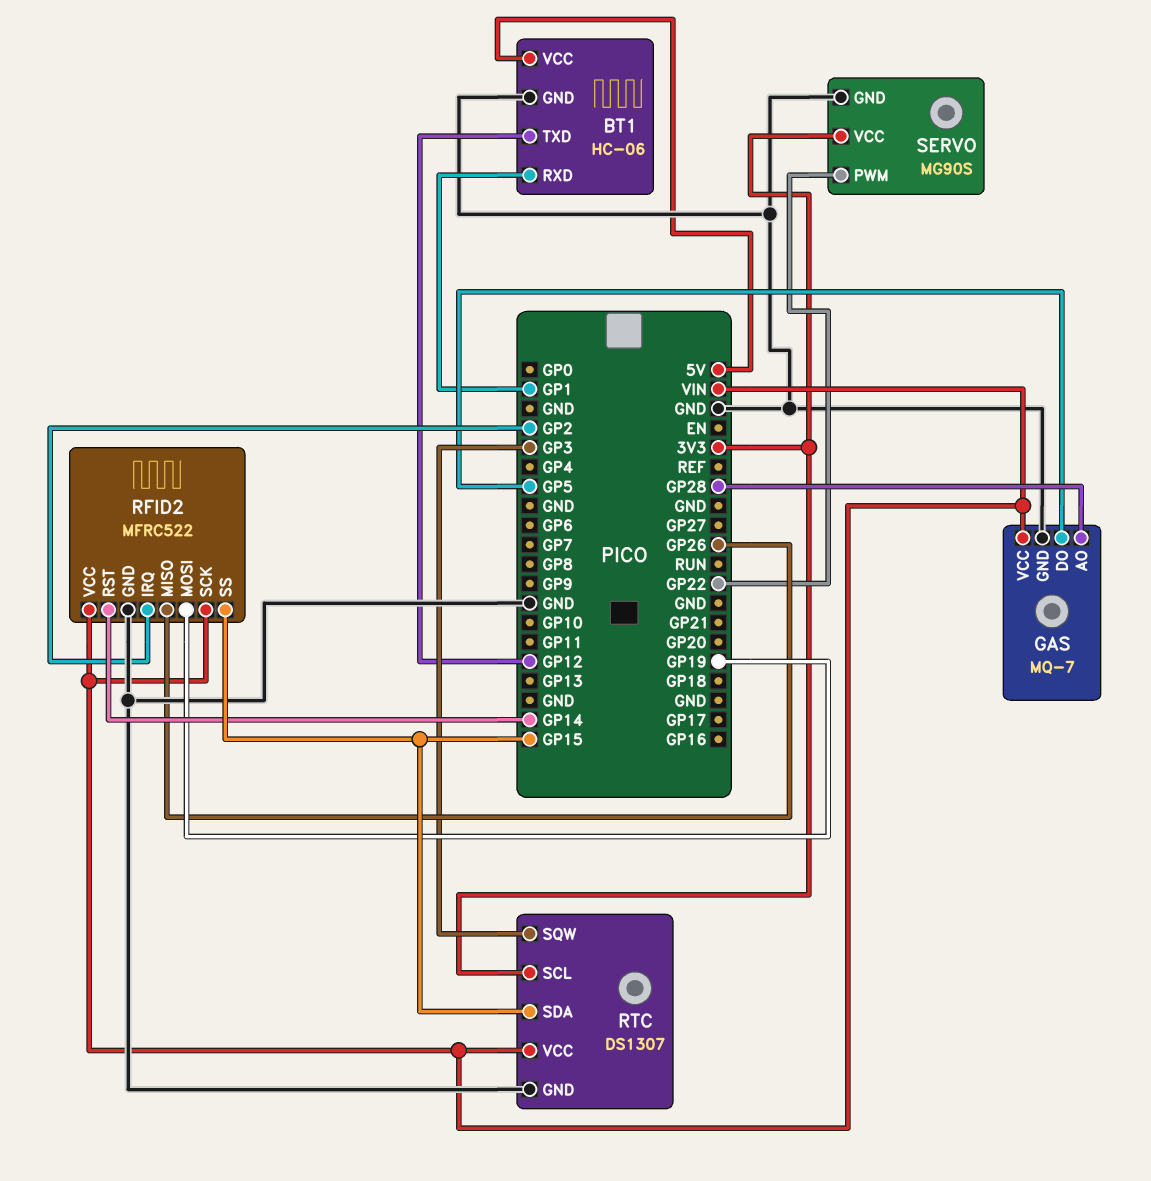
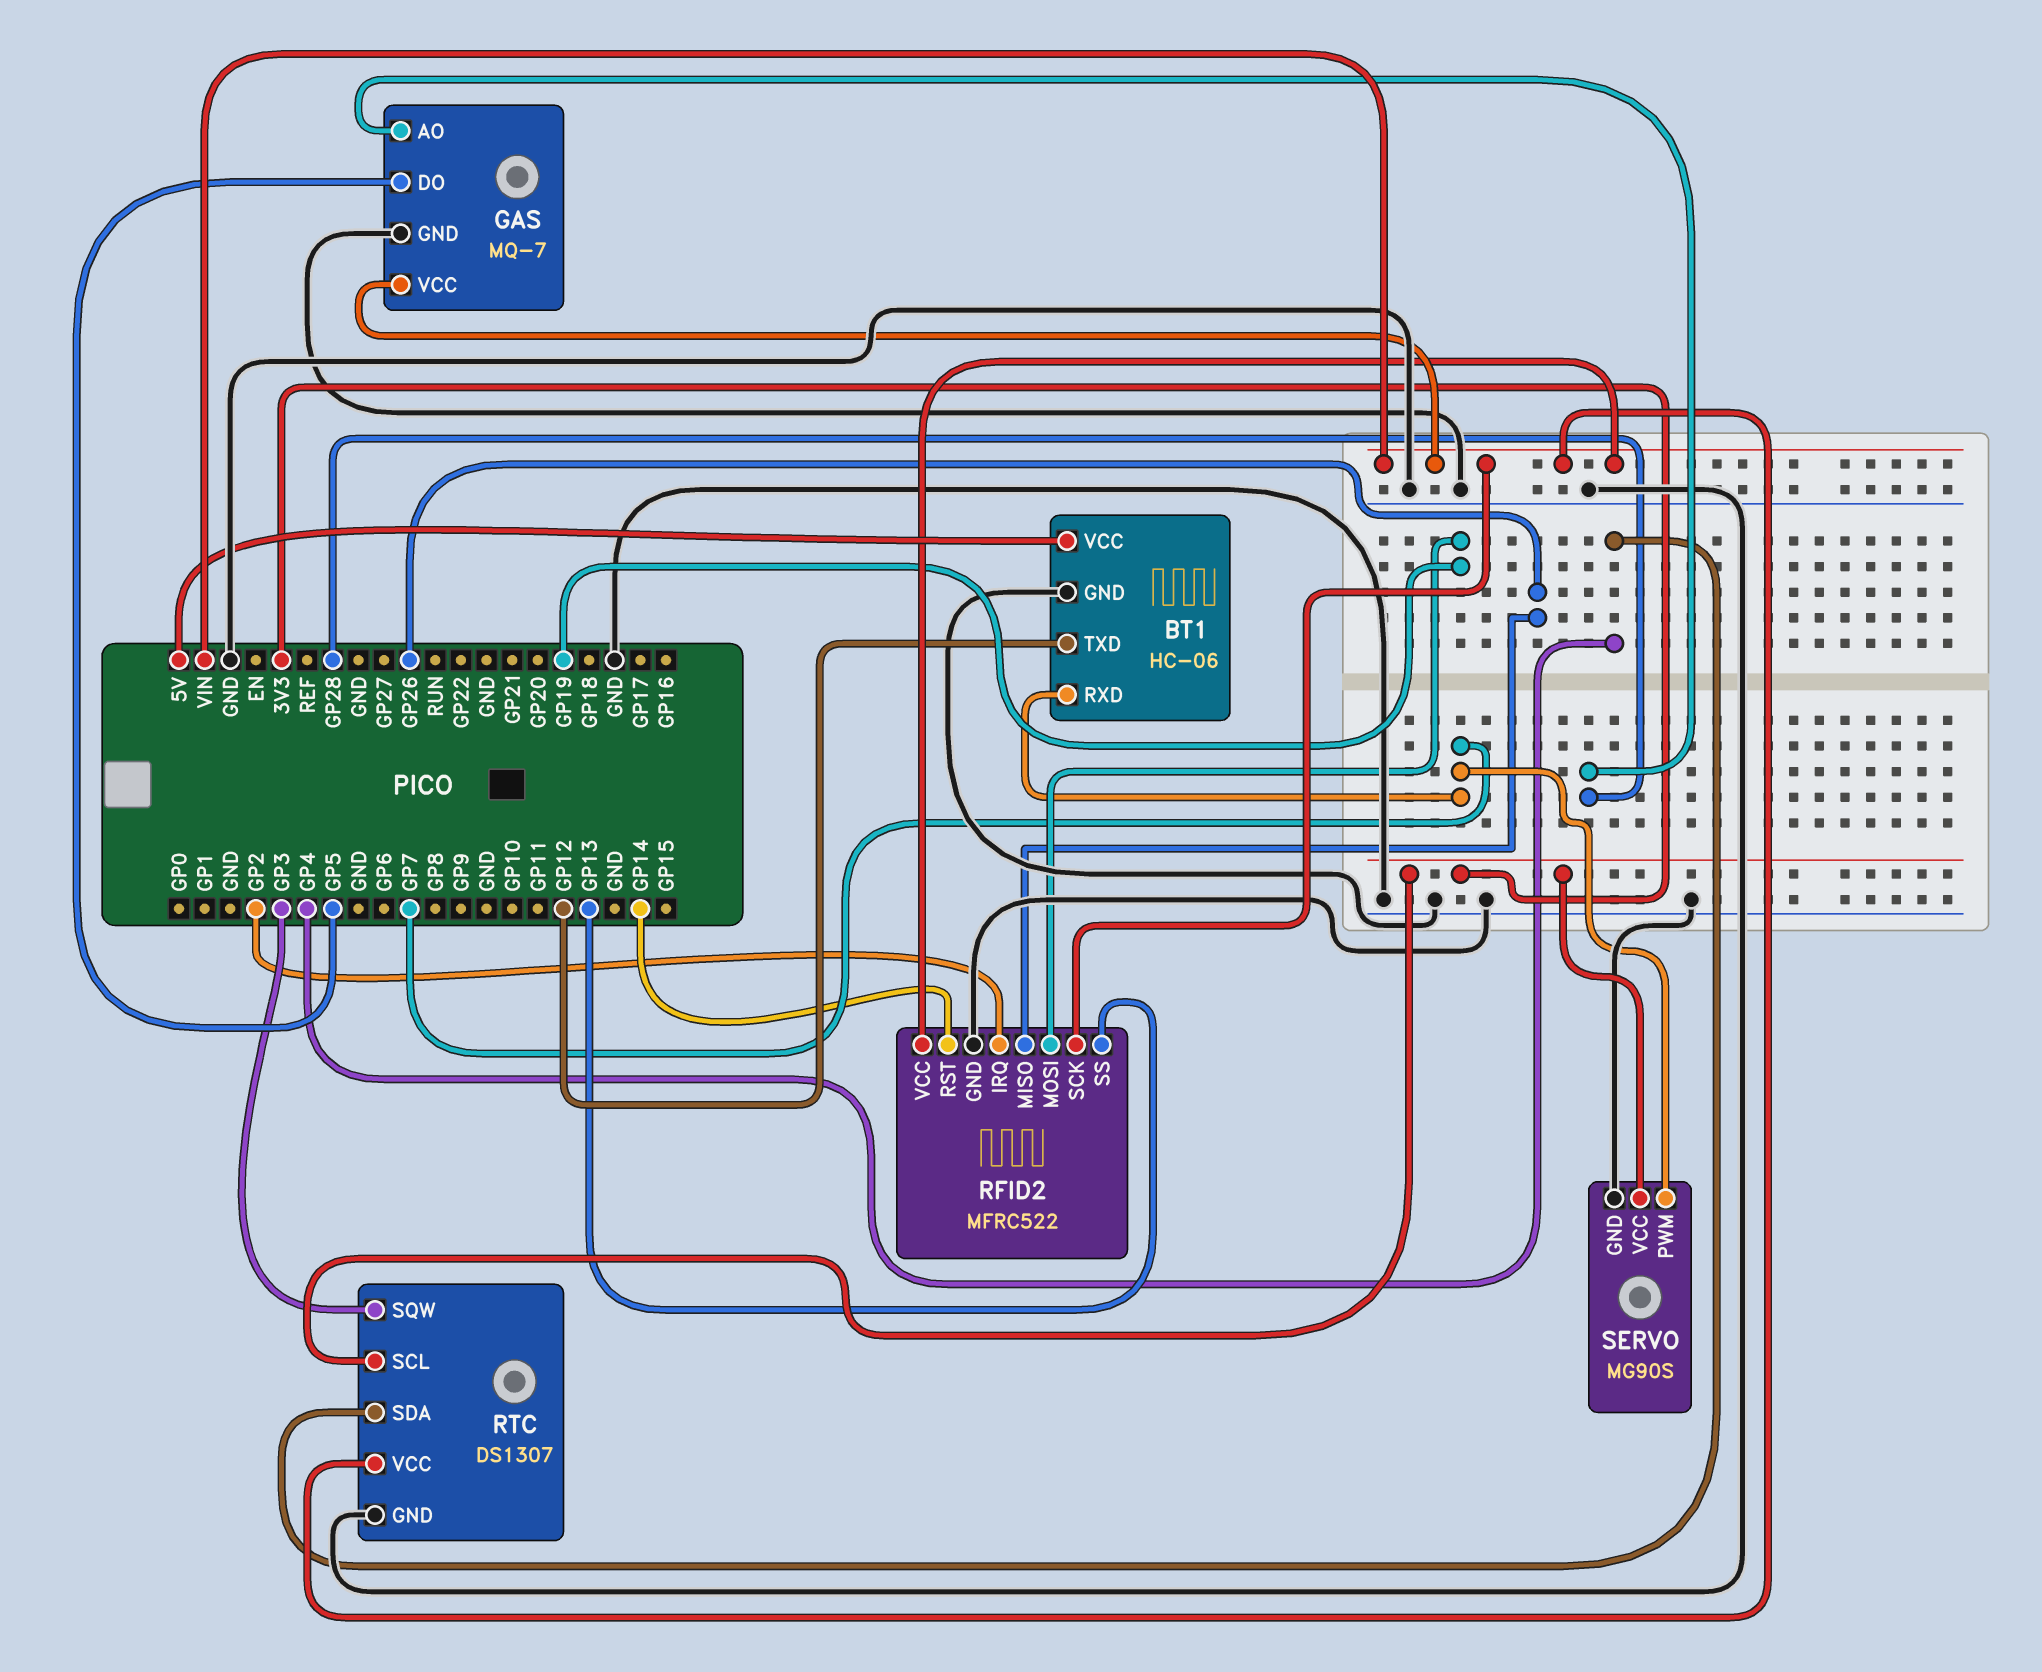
BT1 pin RXD: GP1 -> GP7
RFID2 pin SS: GP15 -> GP13
RTC pin SDA: GP15 -> GP4
SERVO pin PWM: GP22 -> GP7

